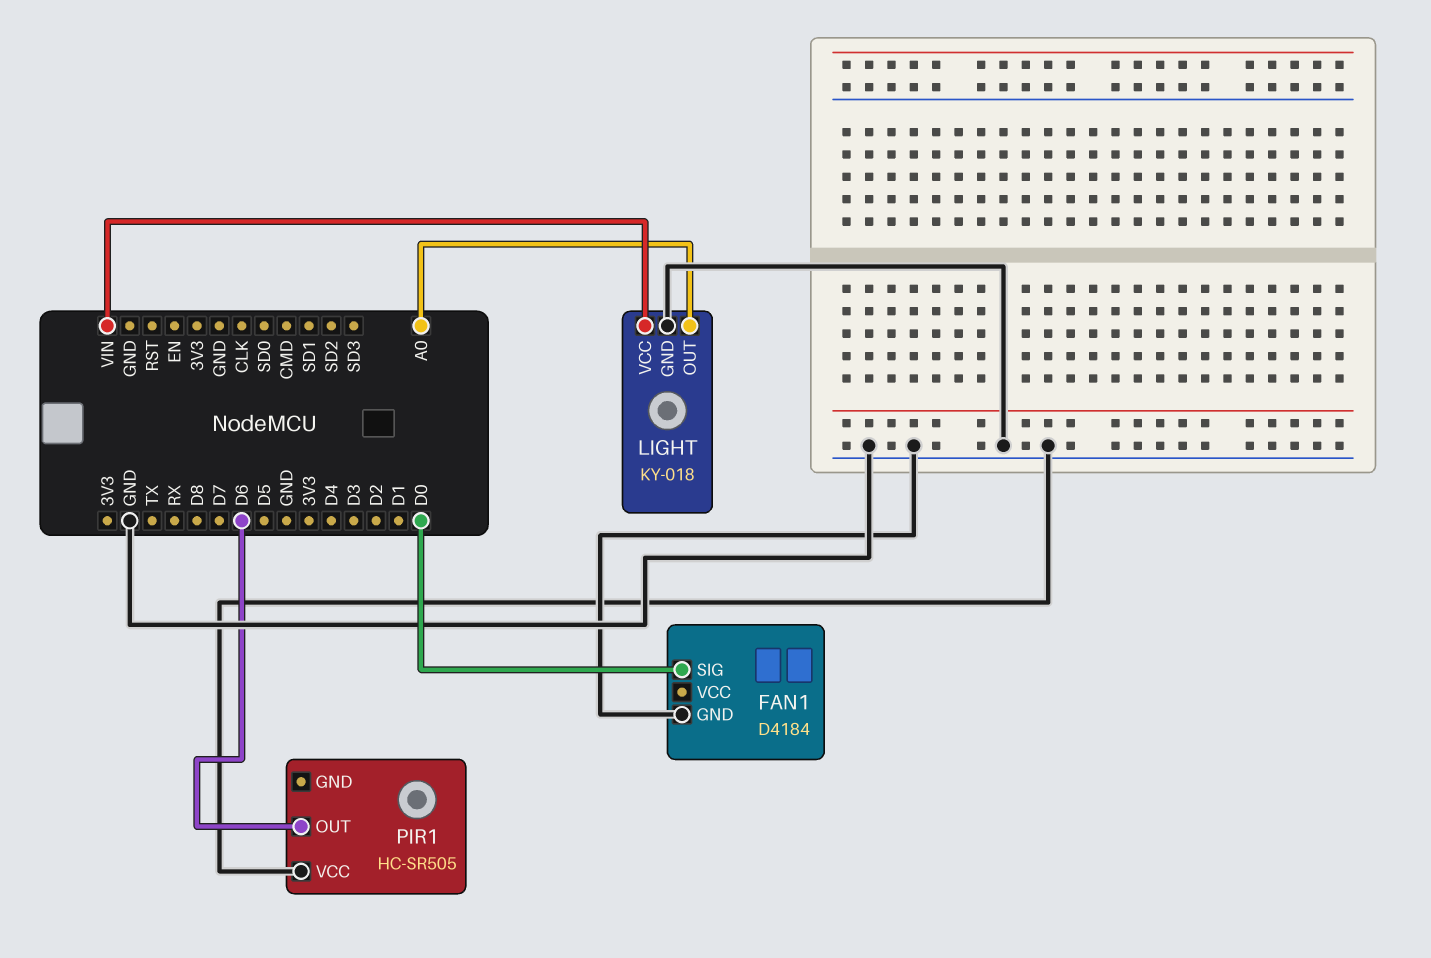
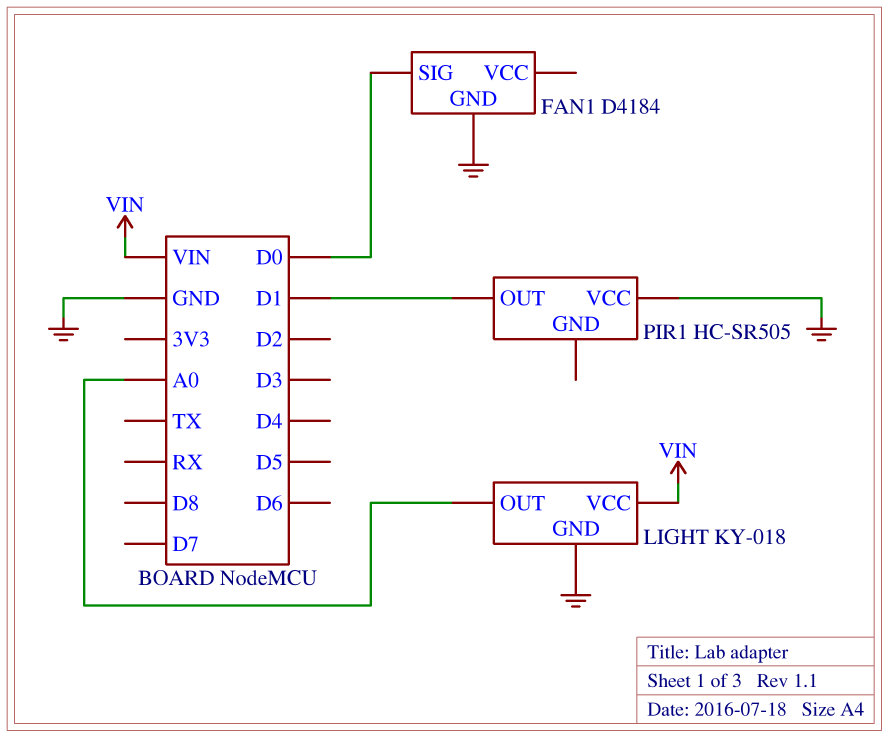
PIR1 pin OUT: D6 -> D1

